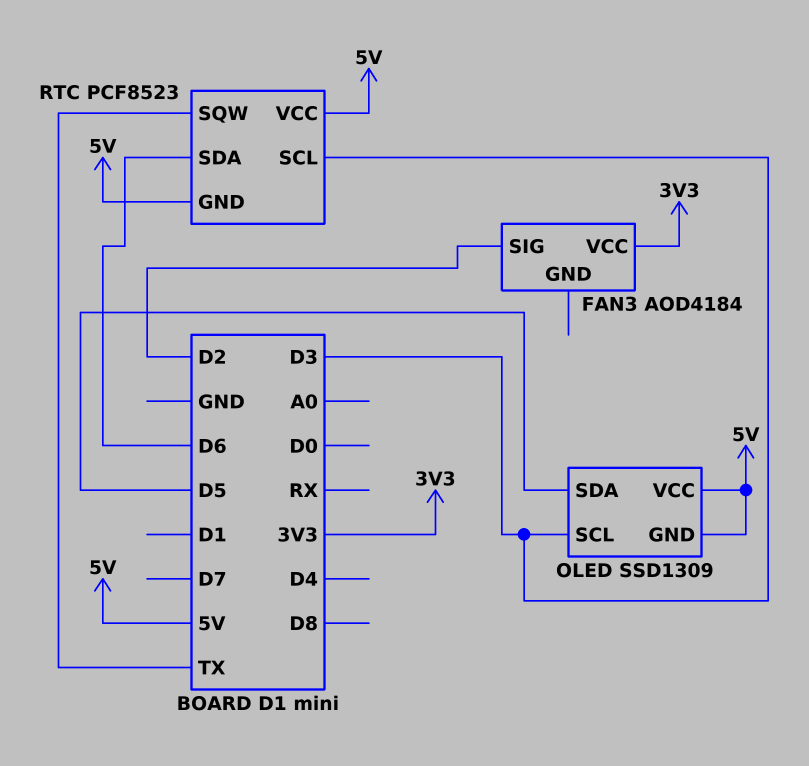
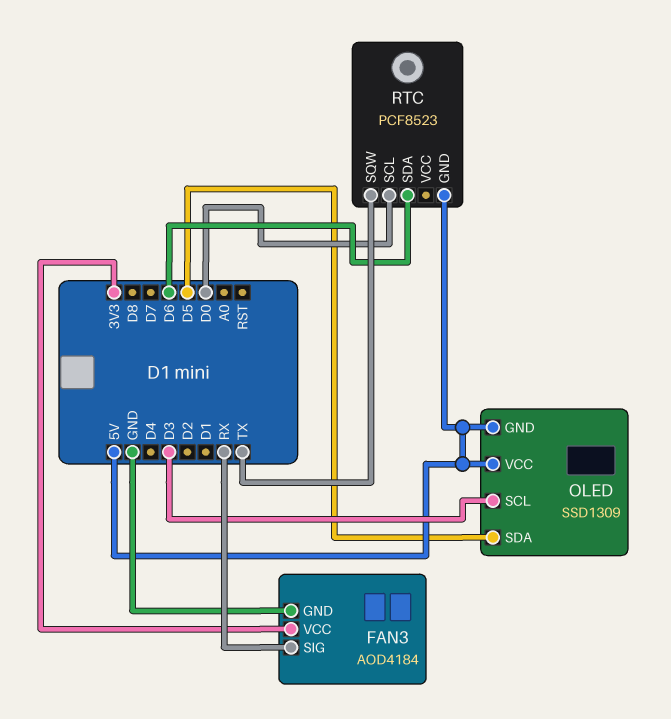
FAN3 pin GND: none -> GND
FAN3 pin SIG: D2 -> RX
RTC pin SCL: D3 -> D0
RTC pin VCC: 5V -> none

